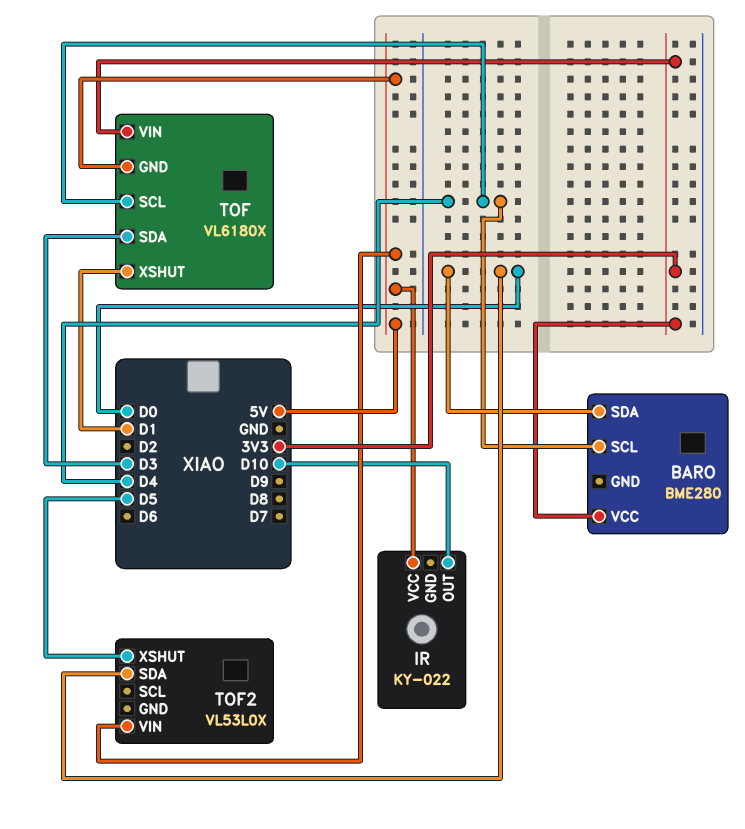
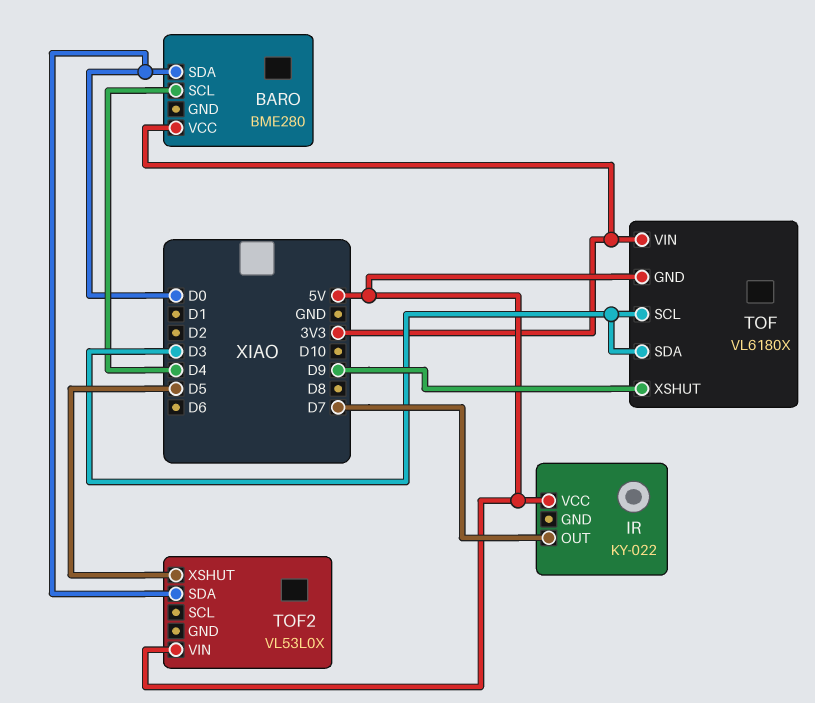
IR pin OUT: D10 -> D7
TOF pin SCL: D4 -> D3
TOF pin XSHUT: D1 -> D9

